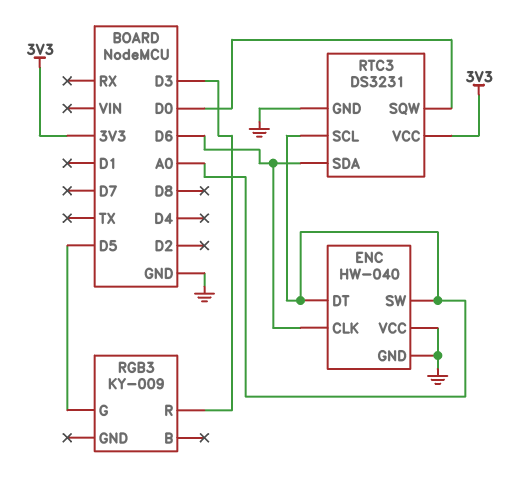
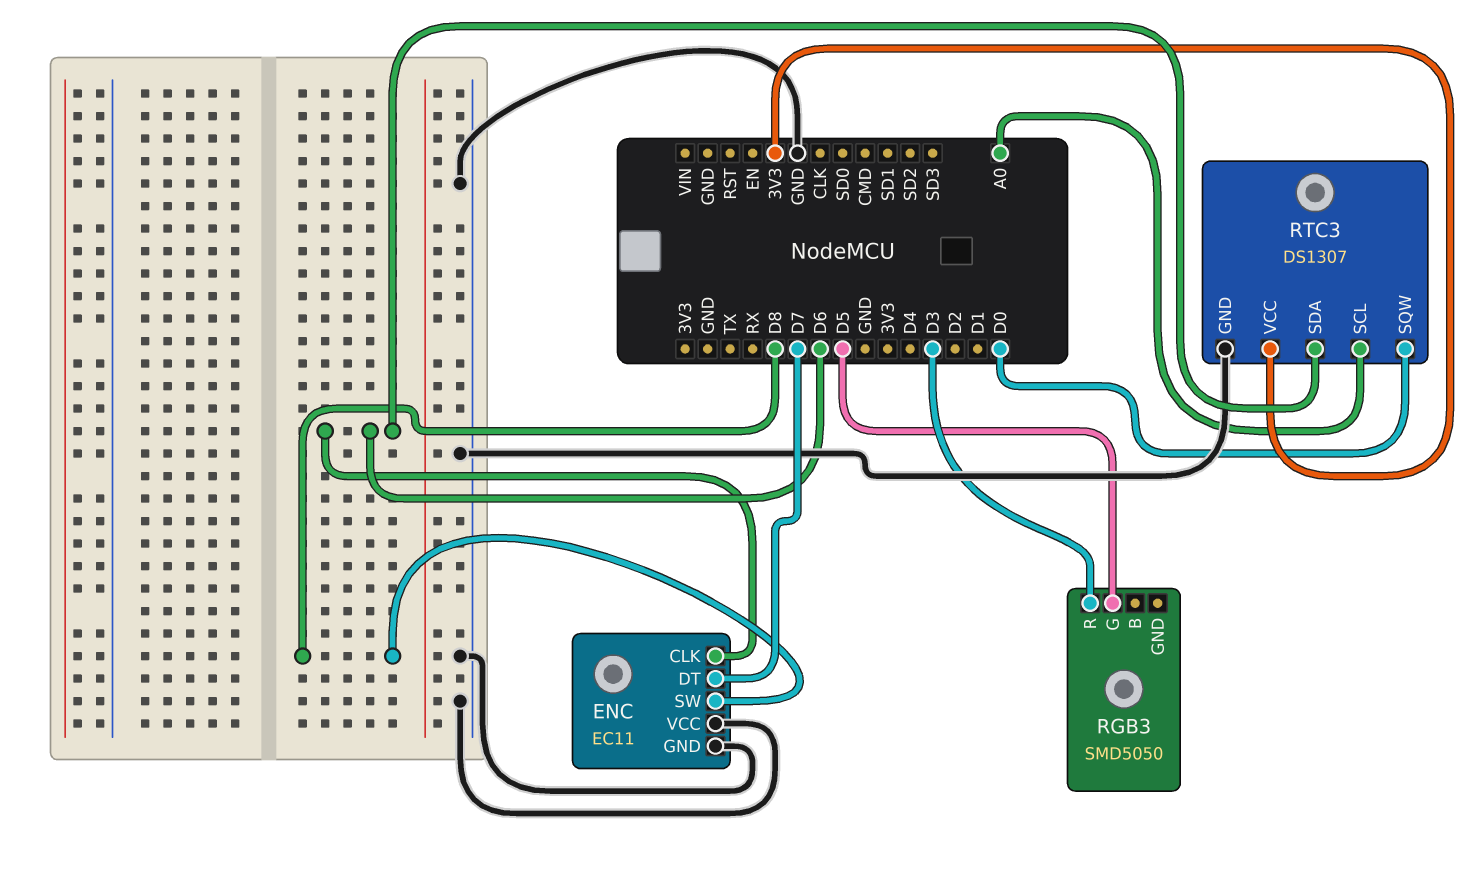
ENC: HW-040 -> EC11
ENC pin DT: A0 -> D7
ENC pin SW: A0 -> D8
RGB3: KY-009 -> SMD5050
RTC3: DS3231 -> DS1307

